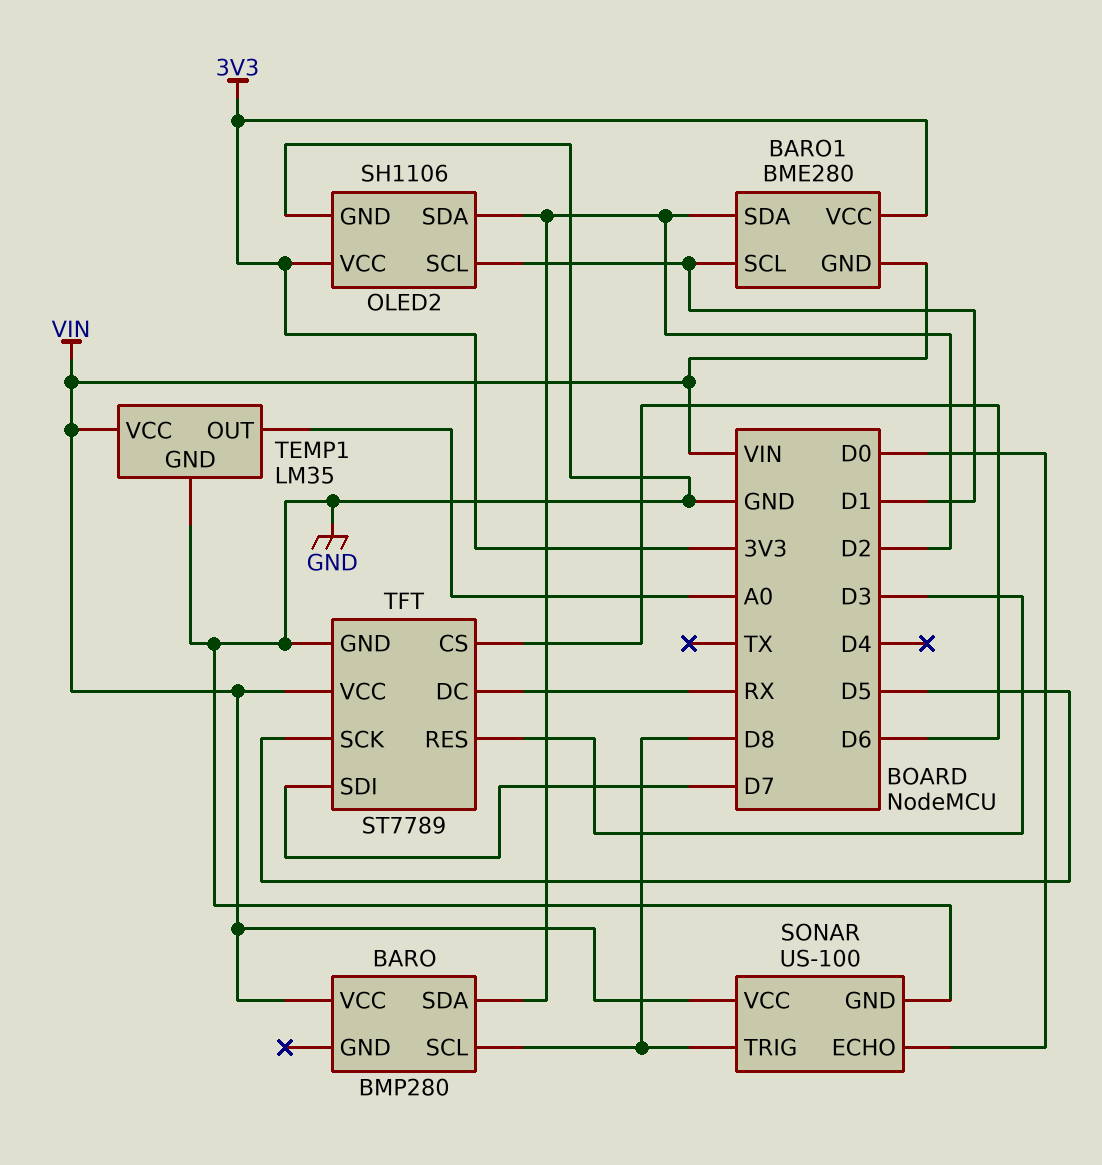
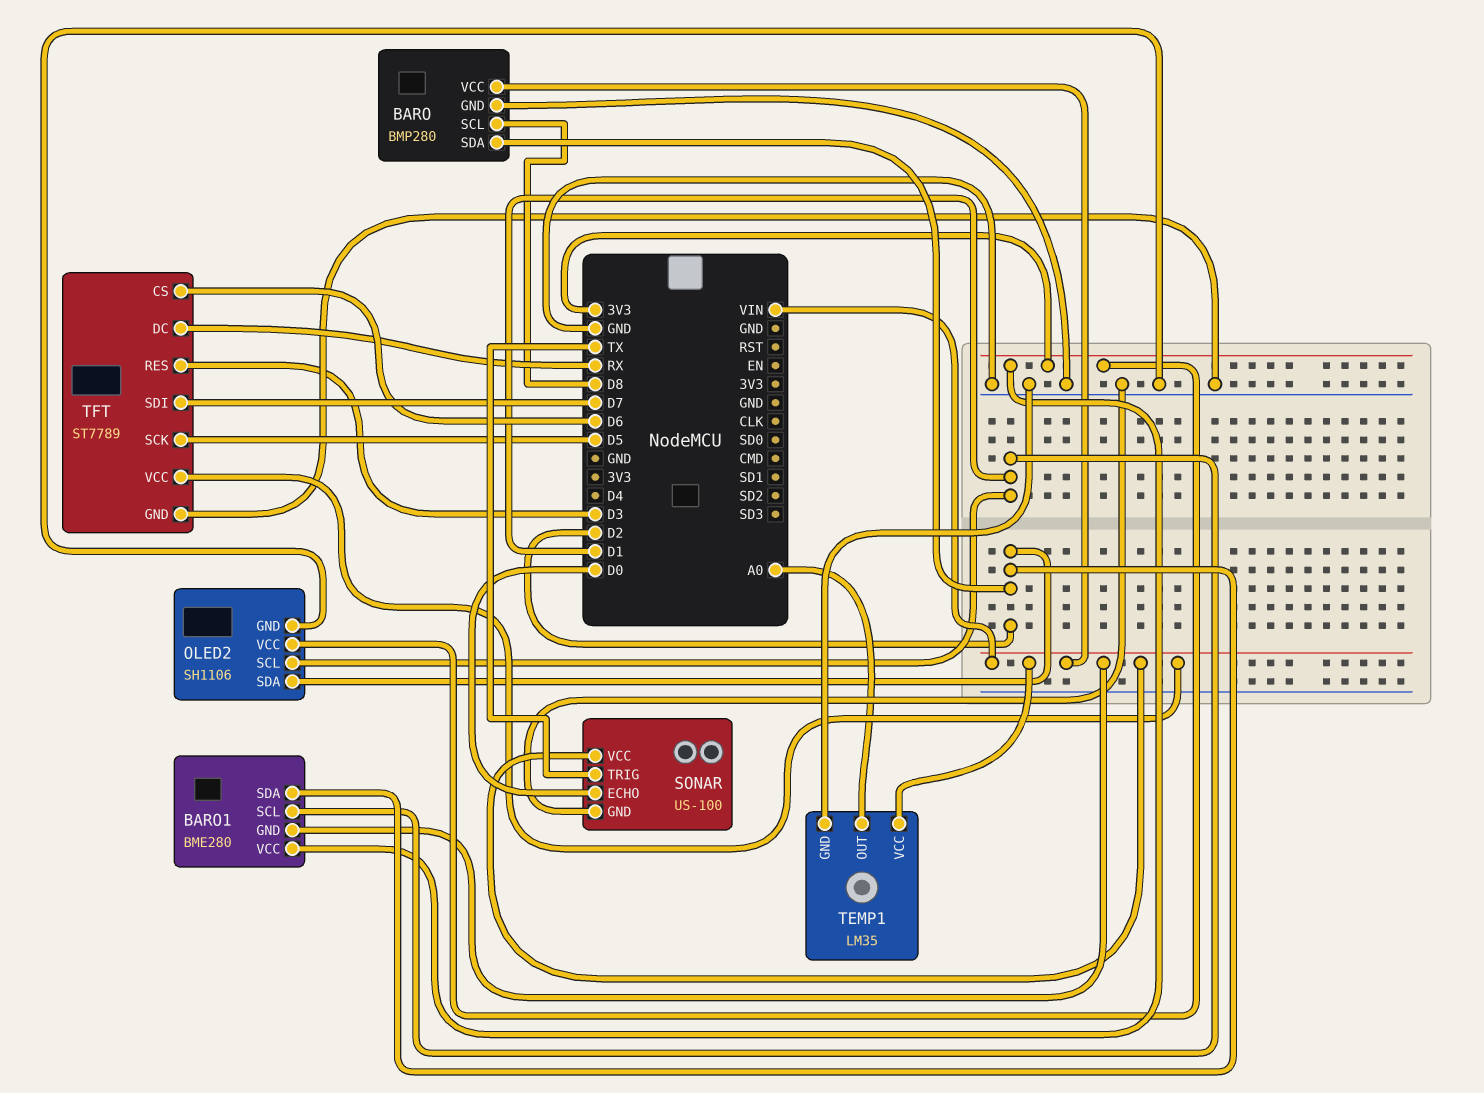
BARO pin GND: none -> GND
SONAR pin TRIG: D8 -> TX

